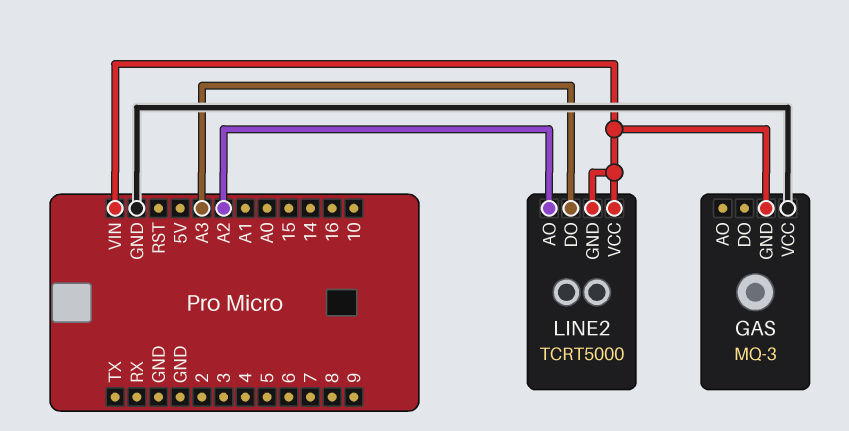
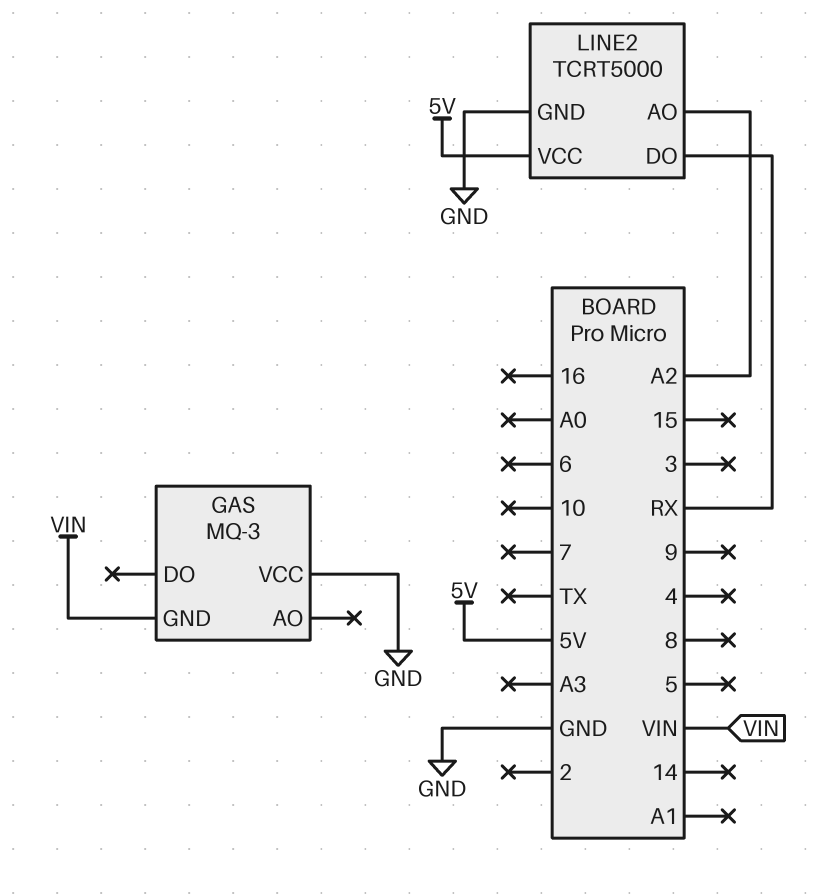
LINE2 pin DO: A3 -> RX
LINE2 pin GND: VIN -> GND
LINE2 pin VCC: VIN -> 5V

